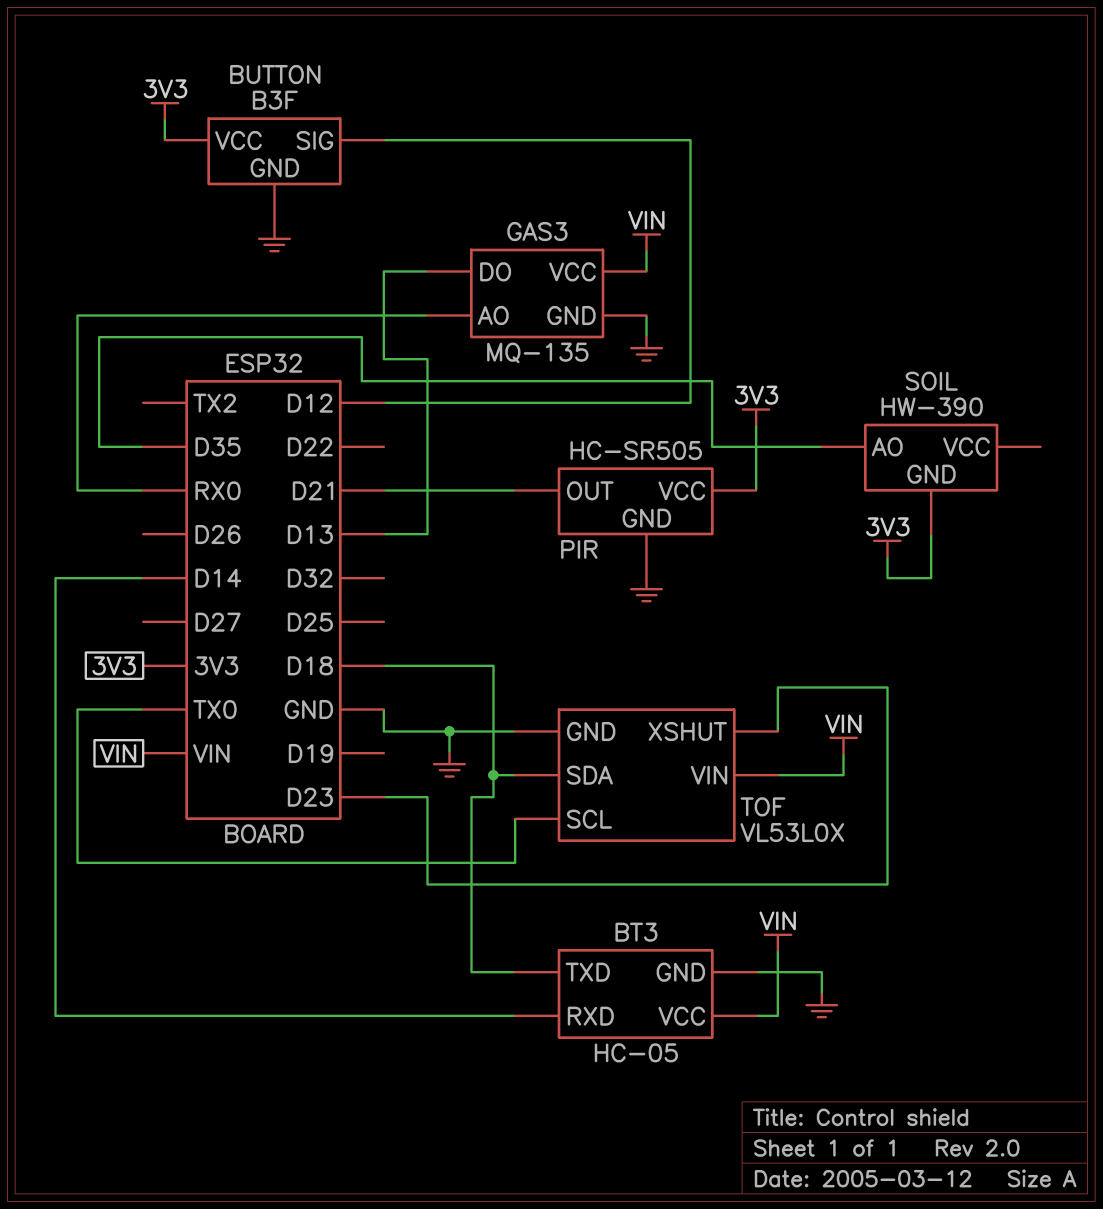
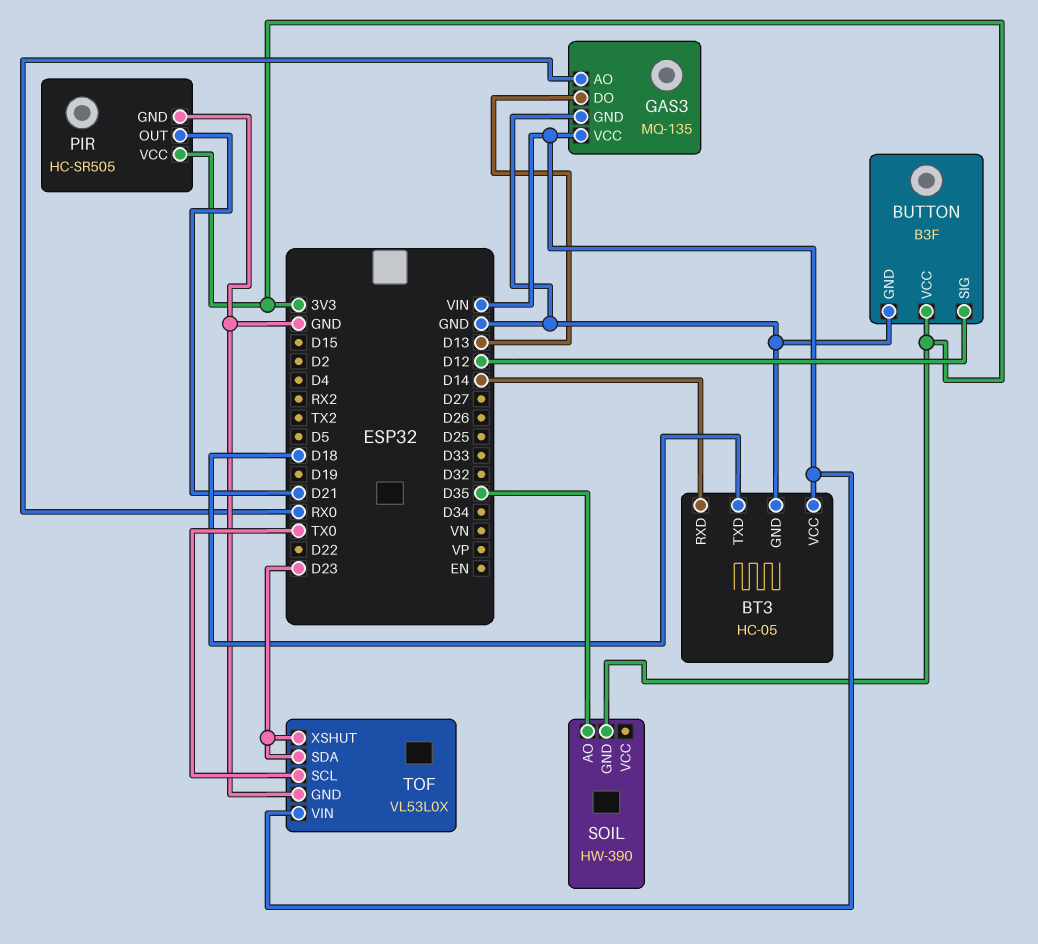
TOF pin SDA: D18 -> D23

